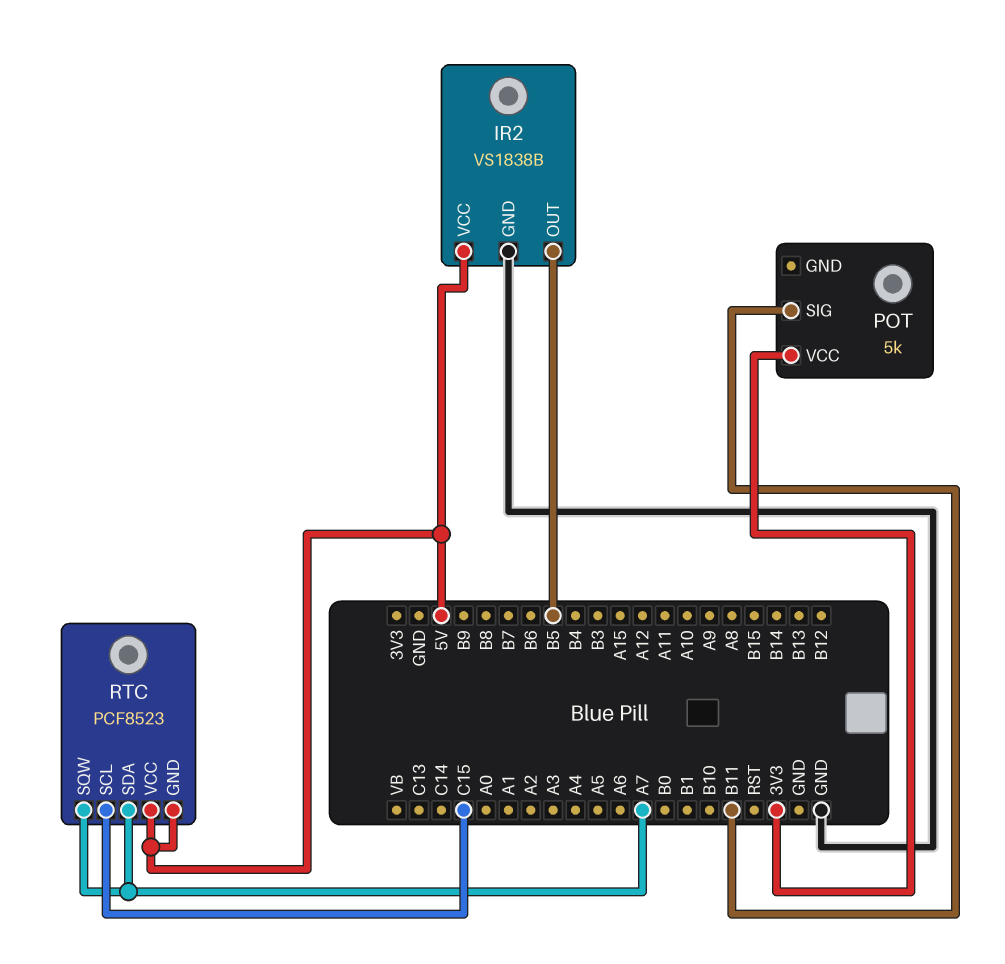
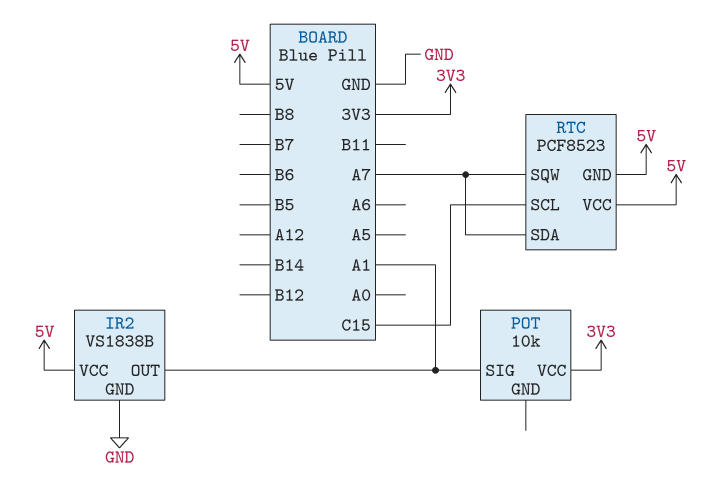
IR2 pin OUT: B5 -> A1
POT: 5k -> 10k
POT pin SIG: B11 -> A1

